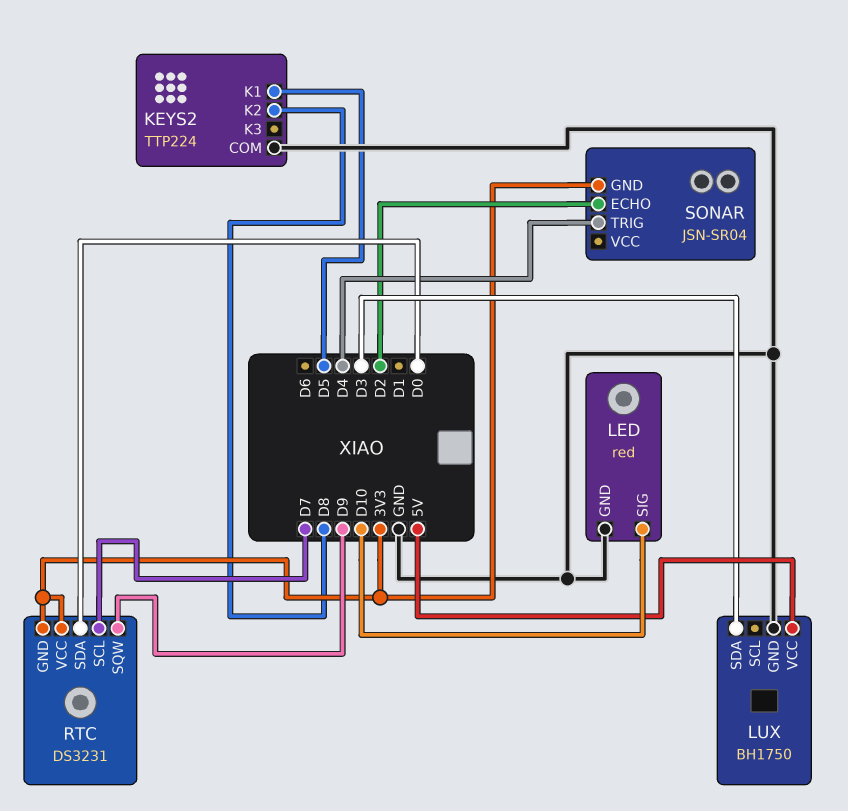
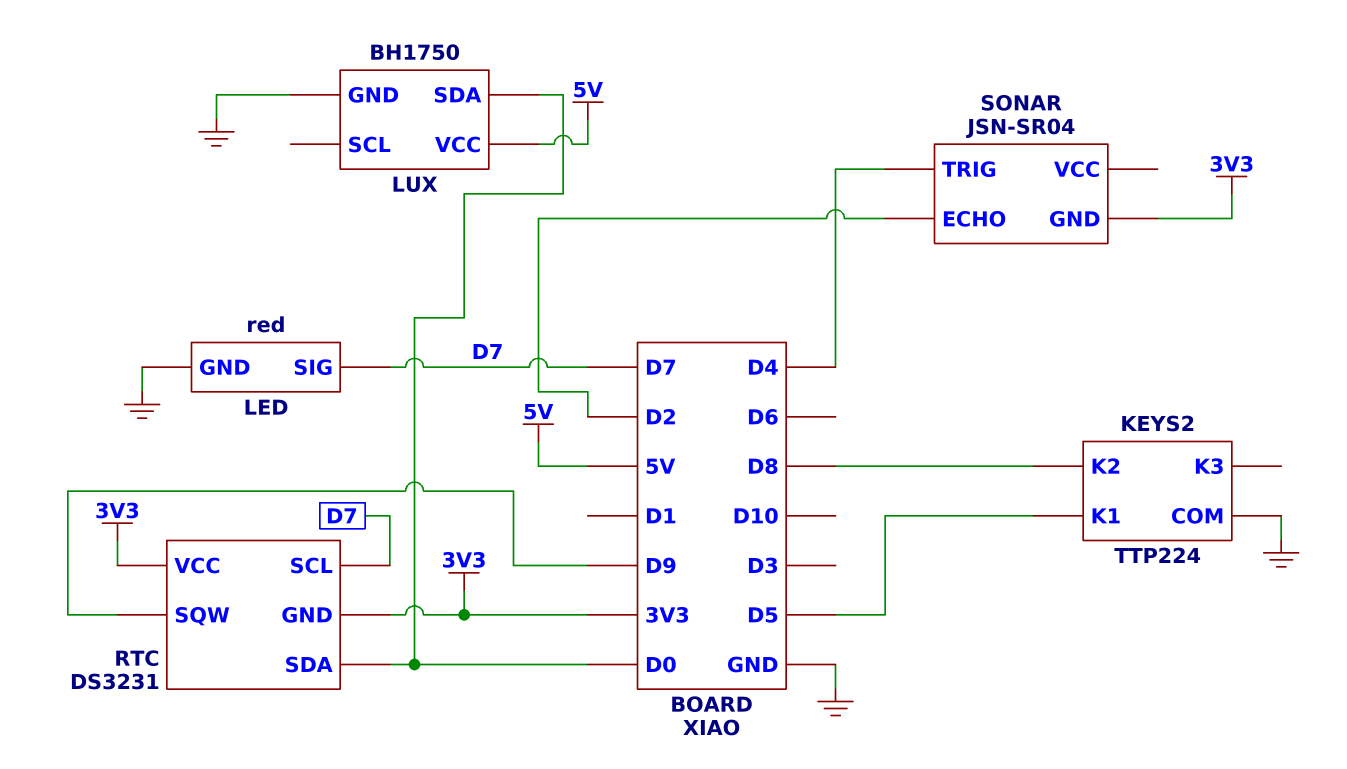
LED pin SIG: D10 -> D7
LUX pin SDA: D3 -> D0

